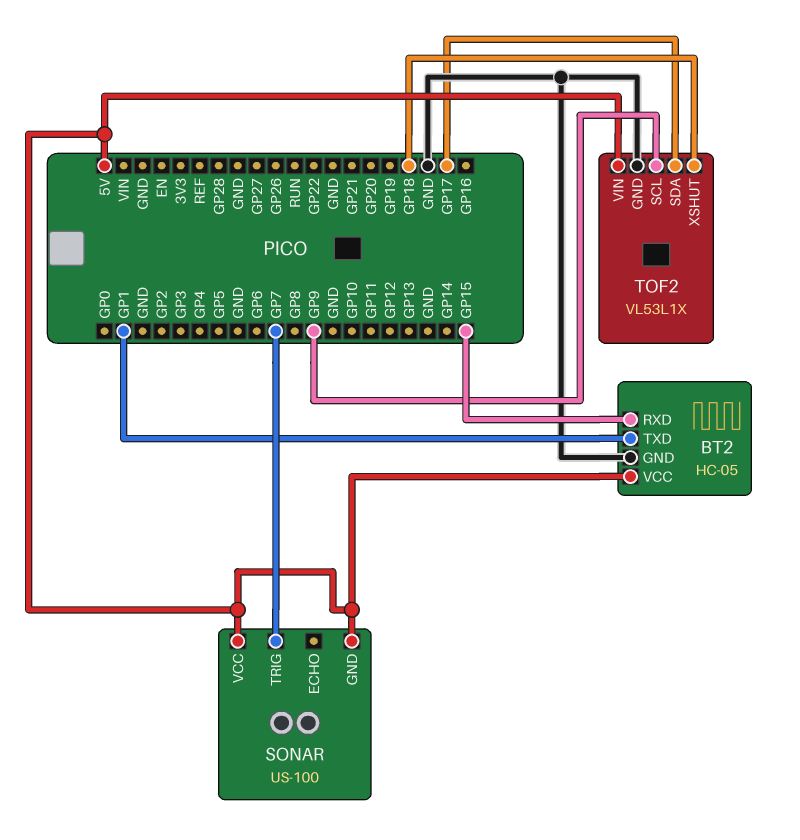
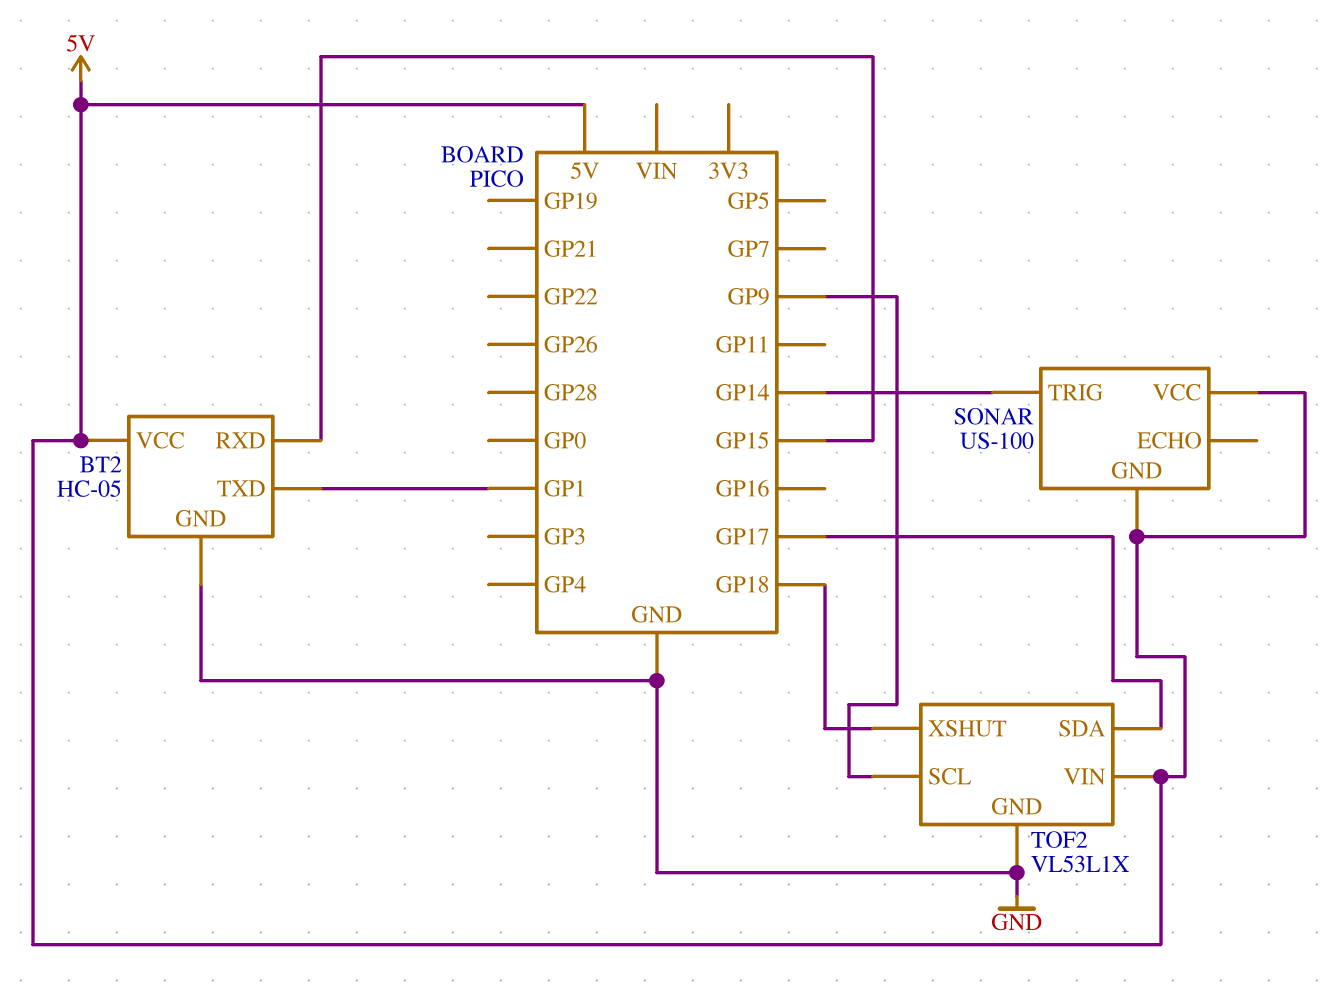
SONAR pin TRIG: GP7 -> GP14

